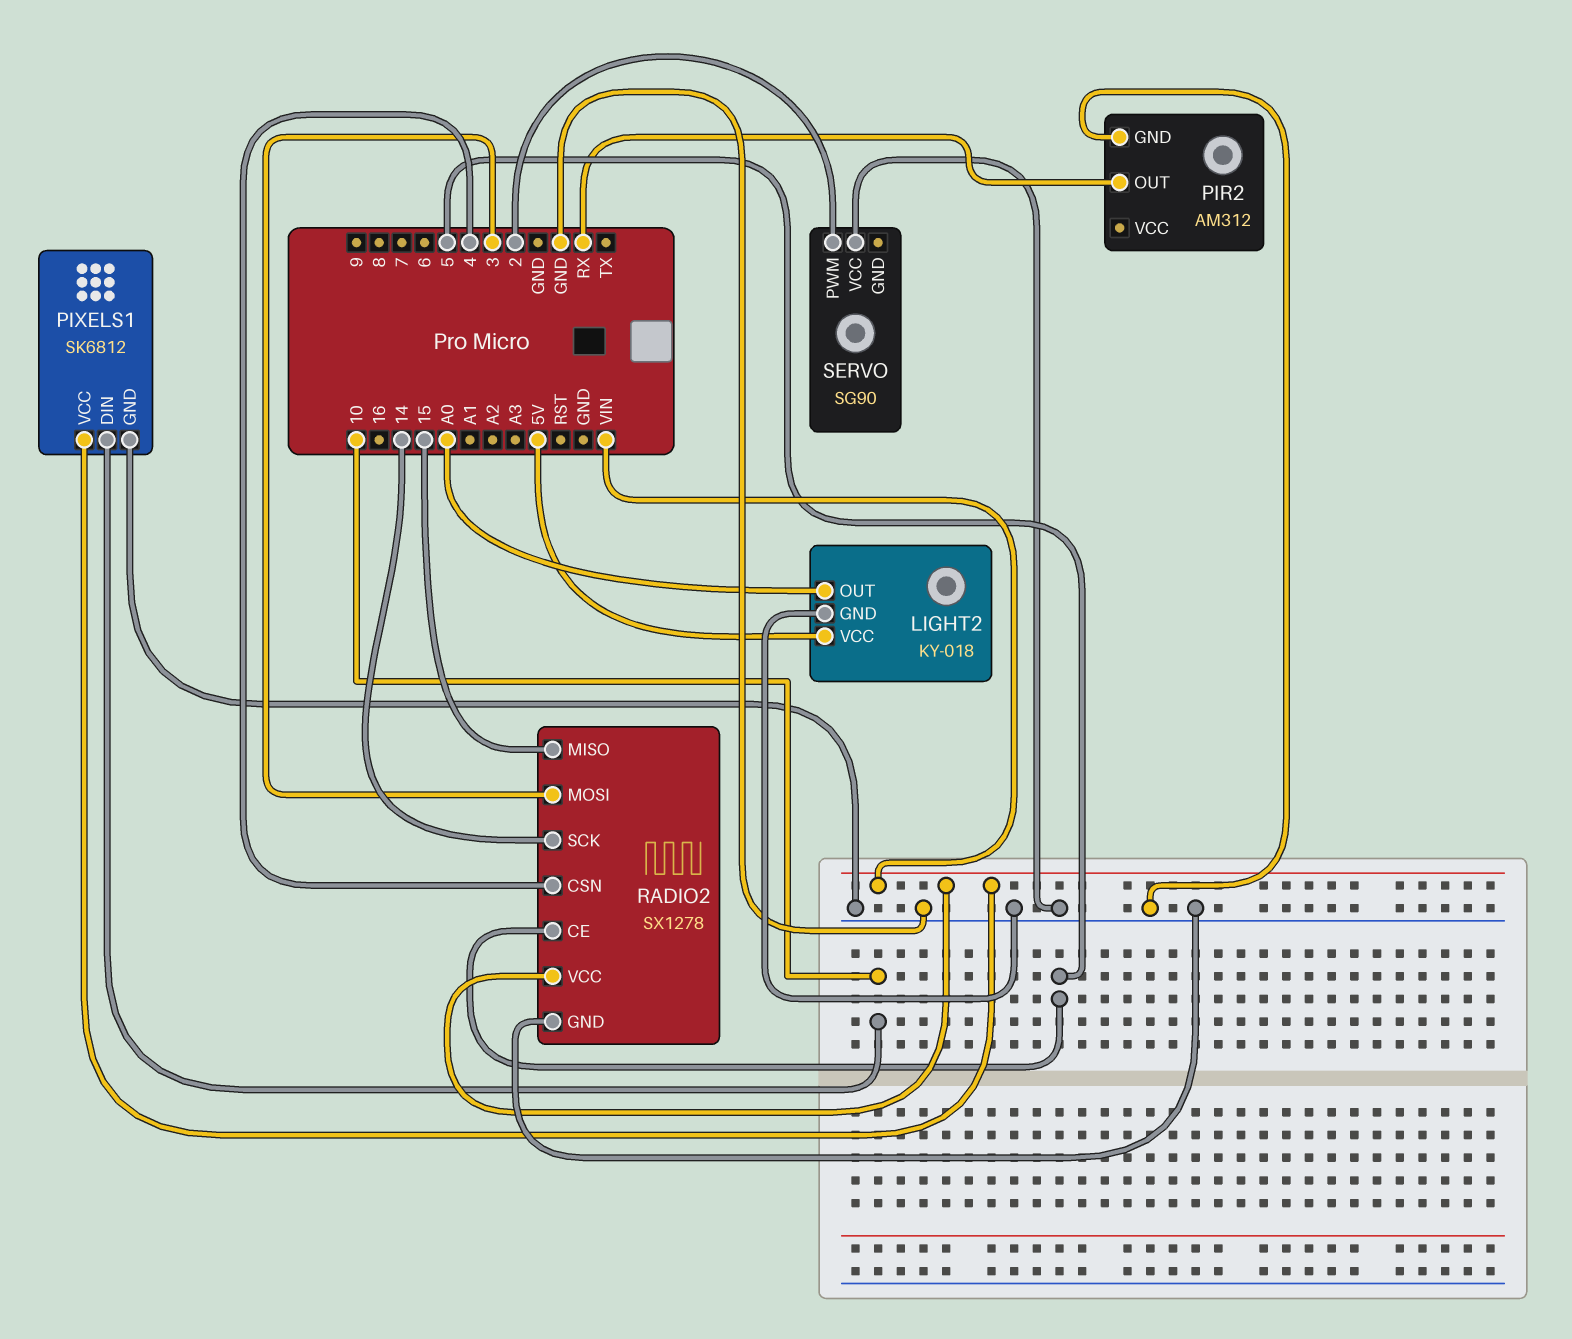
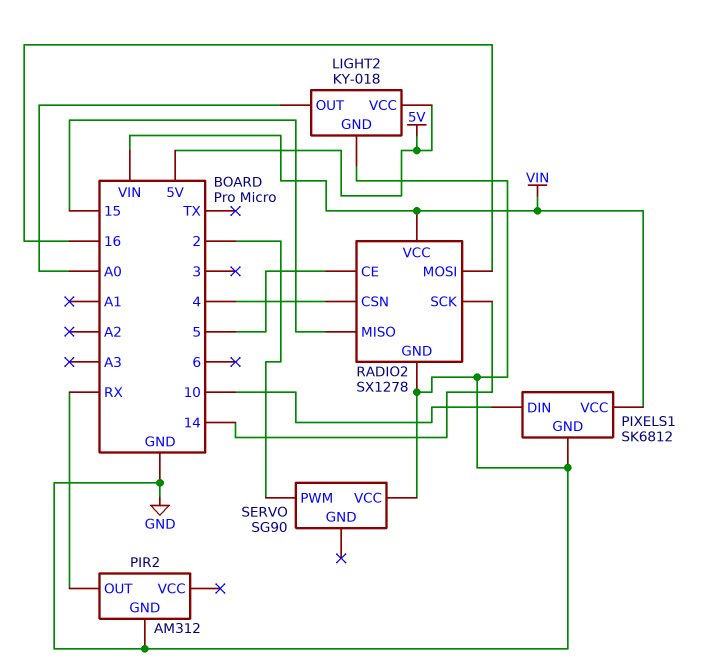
RADIO2 pin MOSI: 3 -> 16

